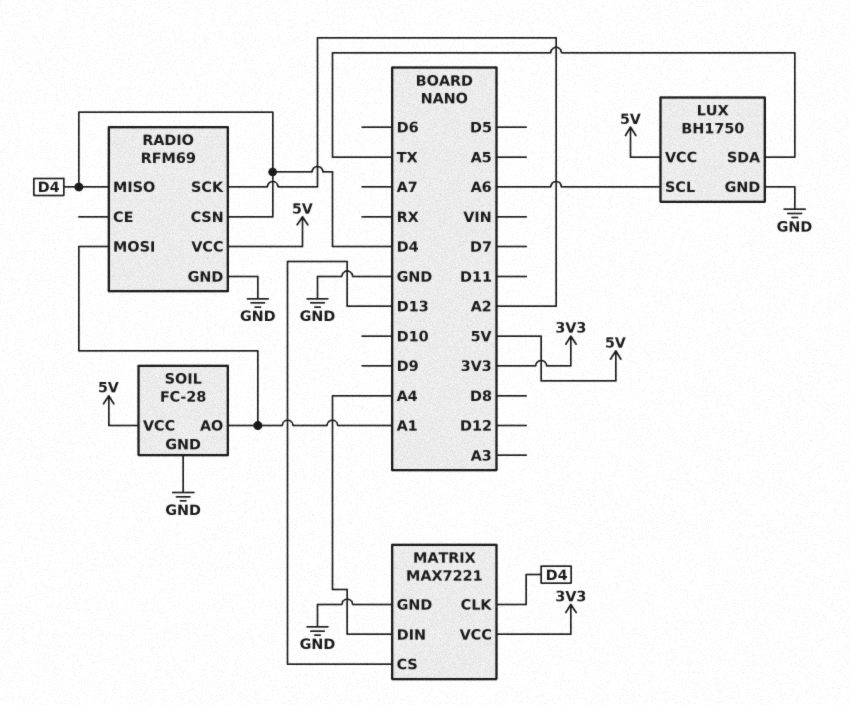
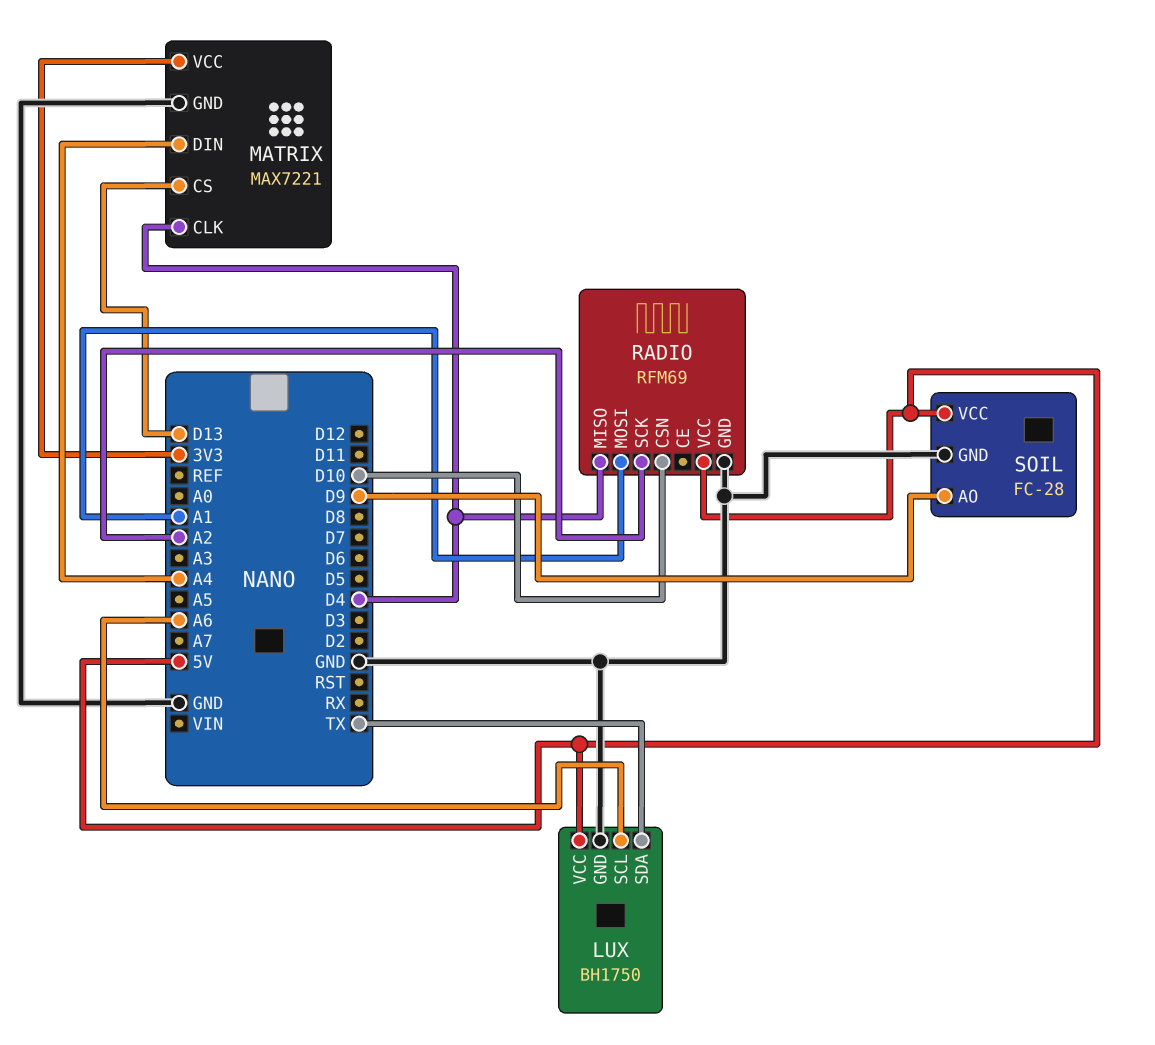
RADIO pin CSN: D4 -> D10
SOIL pin AO: A1 -> D9

